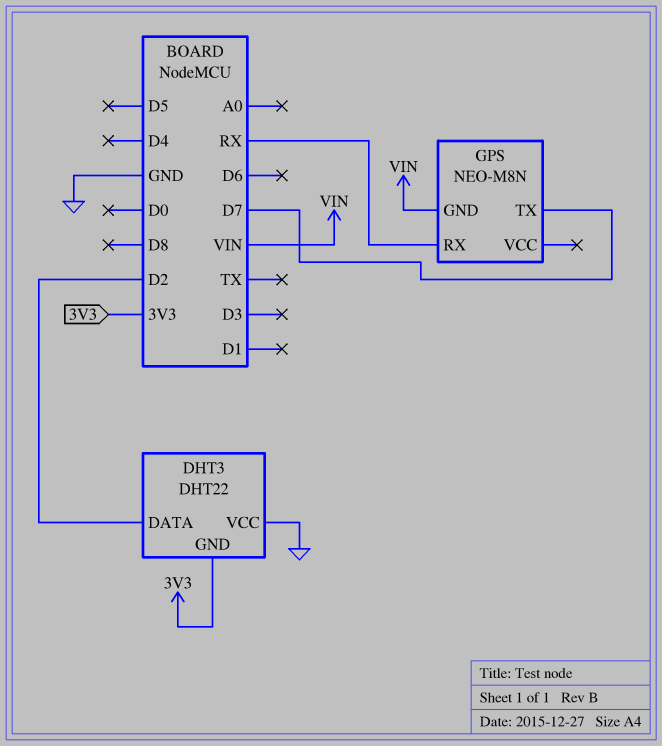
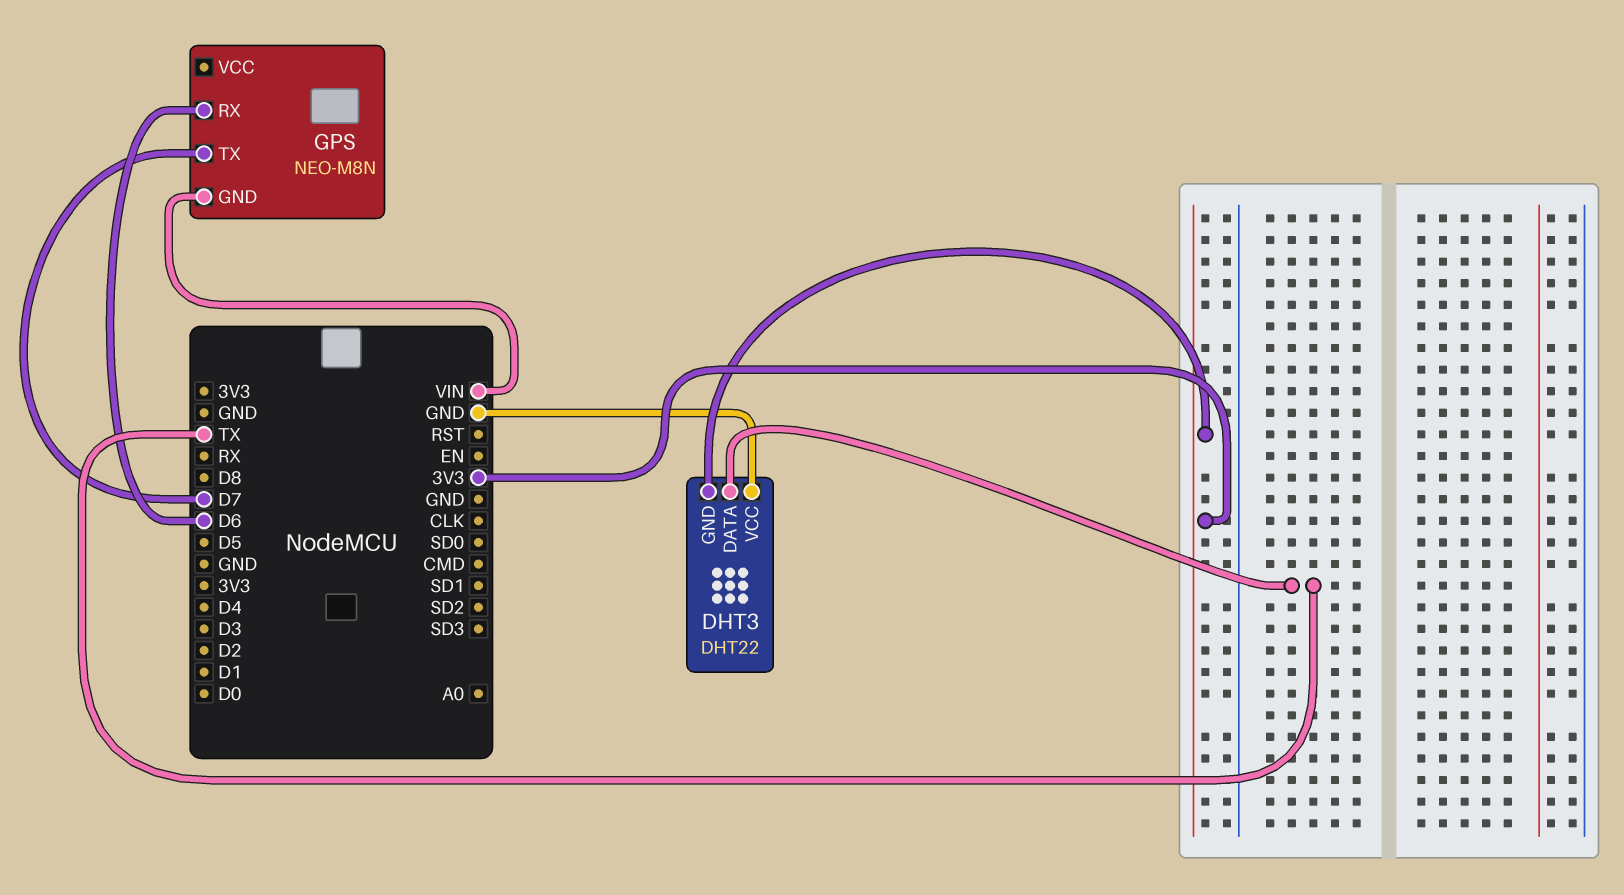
DHT3 pin DATA: D2 -> TX
GPS pin RX: RX -> D6

